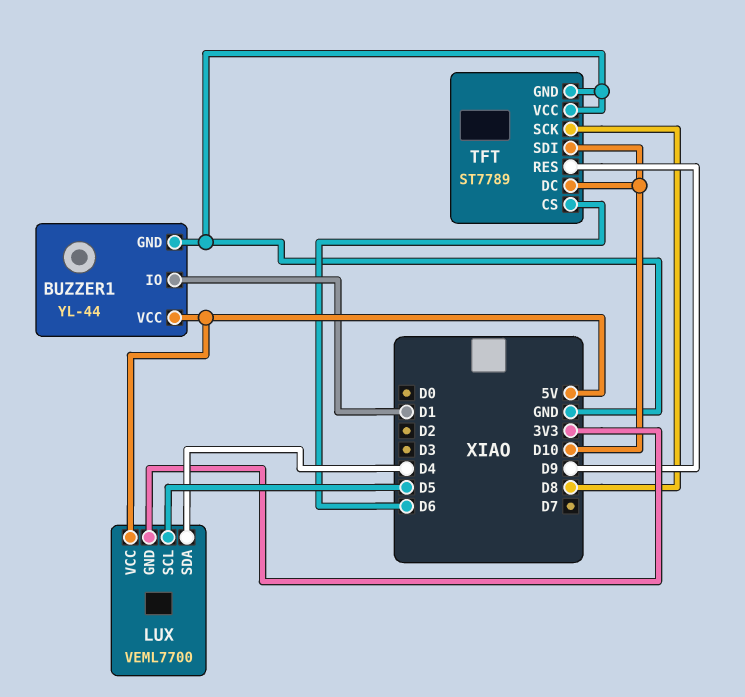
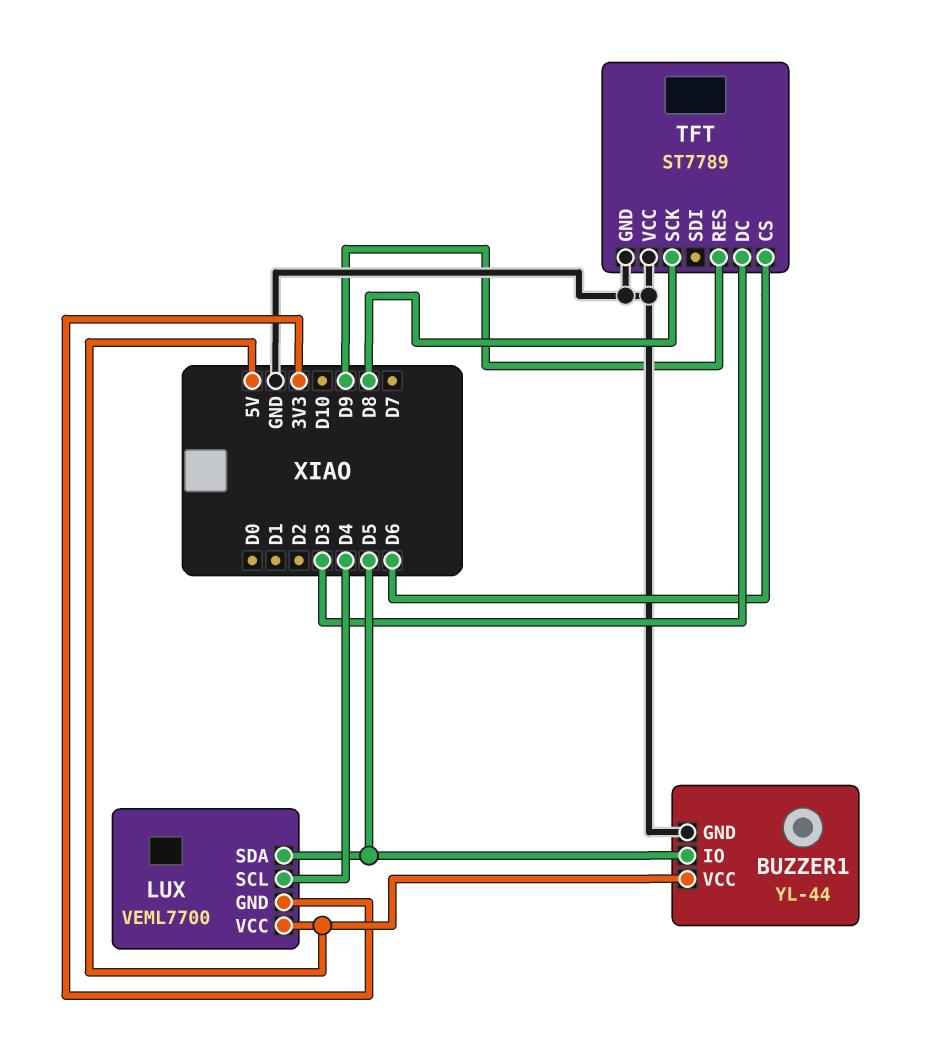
BUZZER1 pin IO: D1 -> D5
LUX pin SCL: D5 -> D4
LUX pin SDA: D4 -> D5
TFT pin DC: D10 -> D3
TFT pin SDI: D10 -> none

